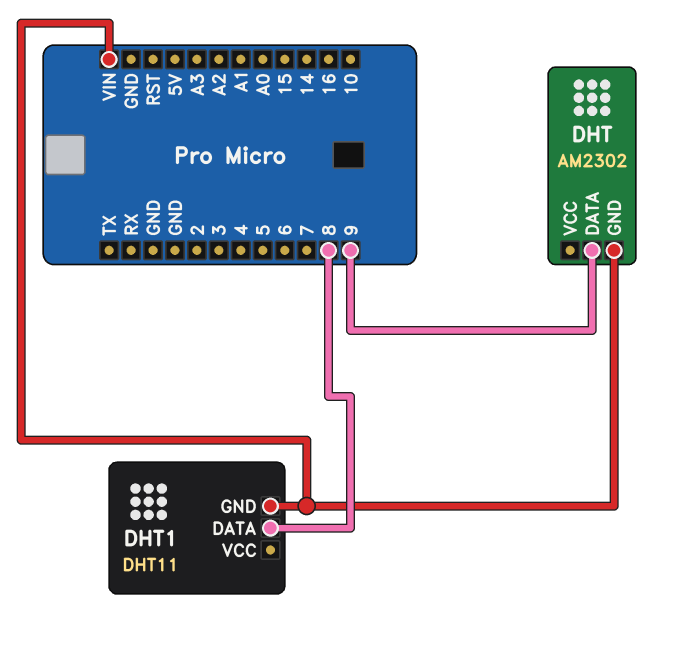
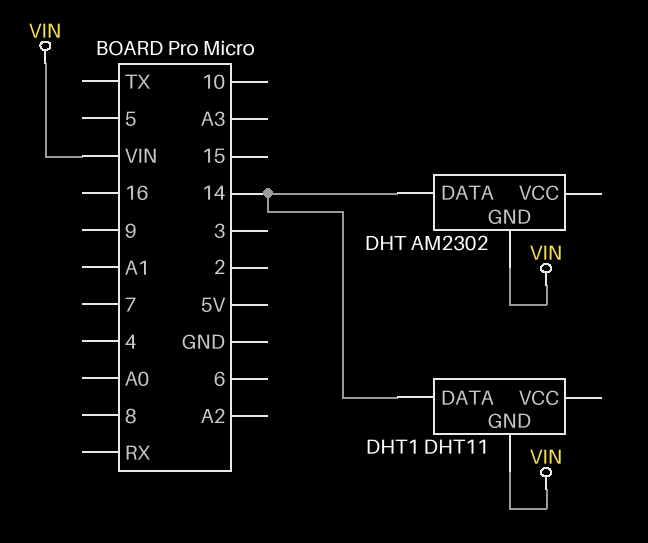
DHT pin DATA: 9 -> 14
DHT1 pin DATA: 8 -> 14

